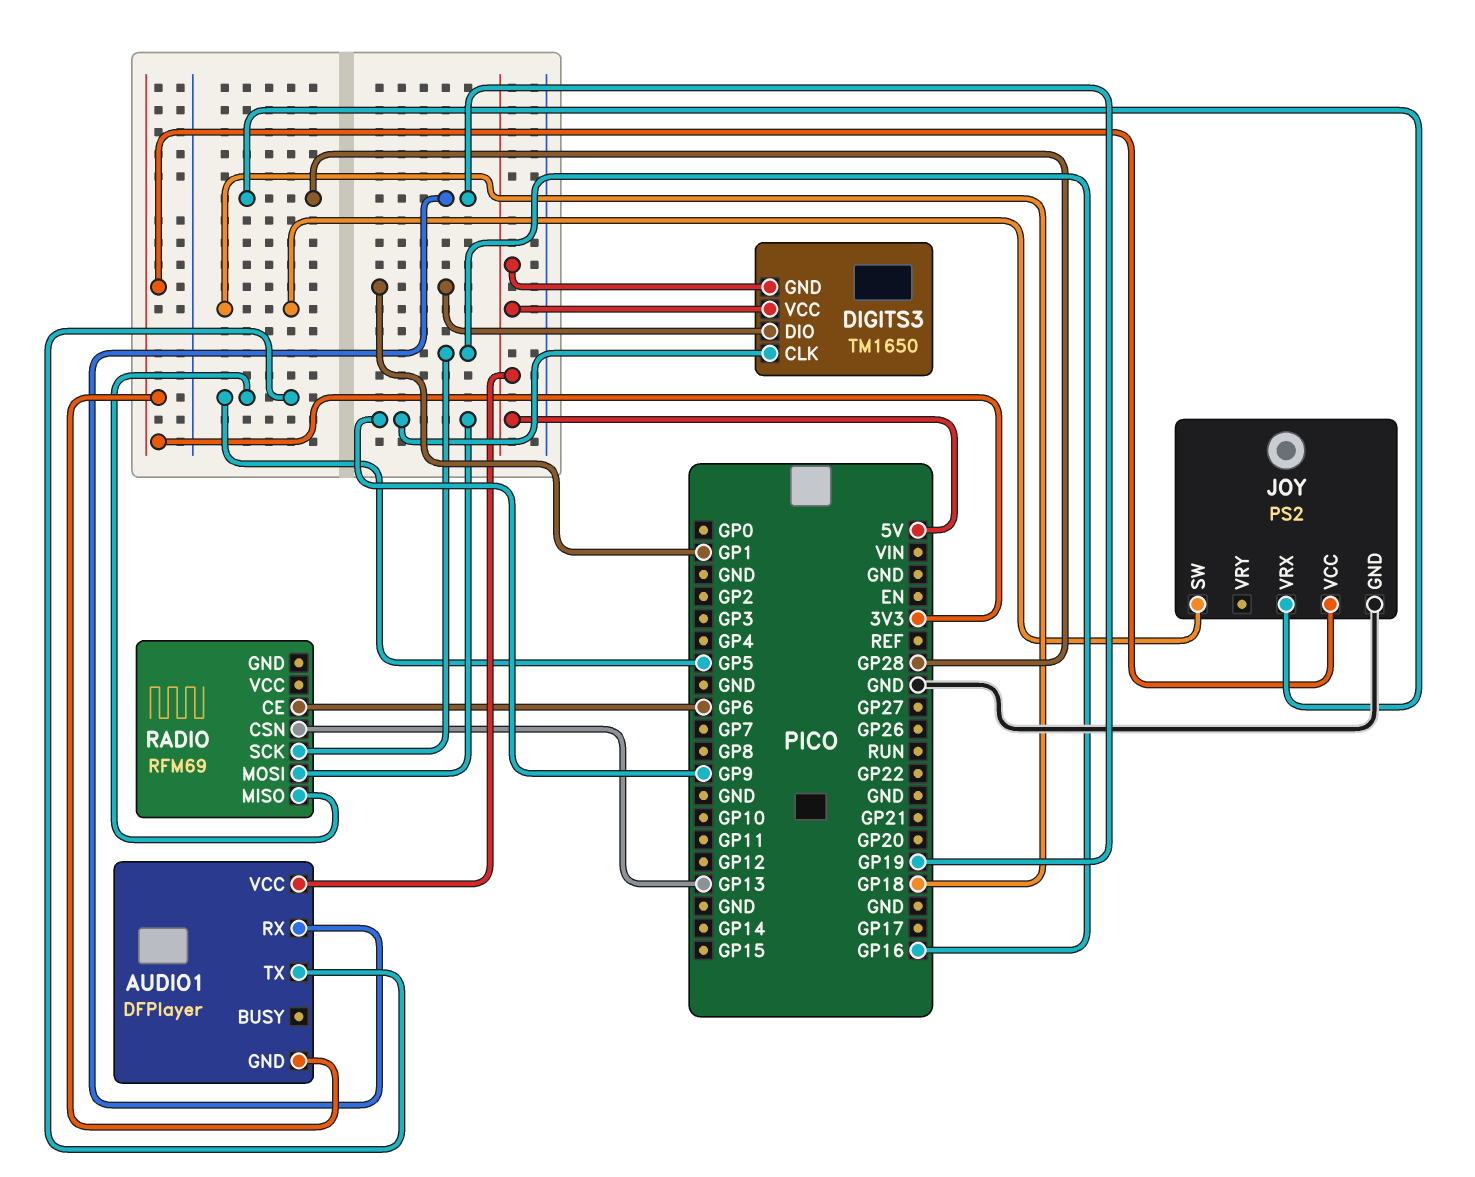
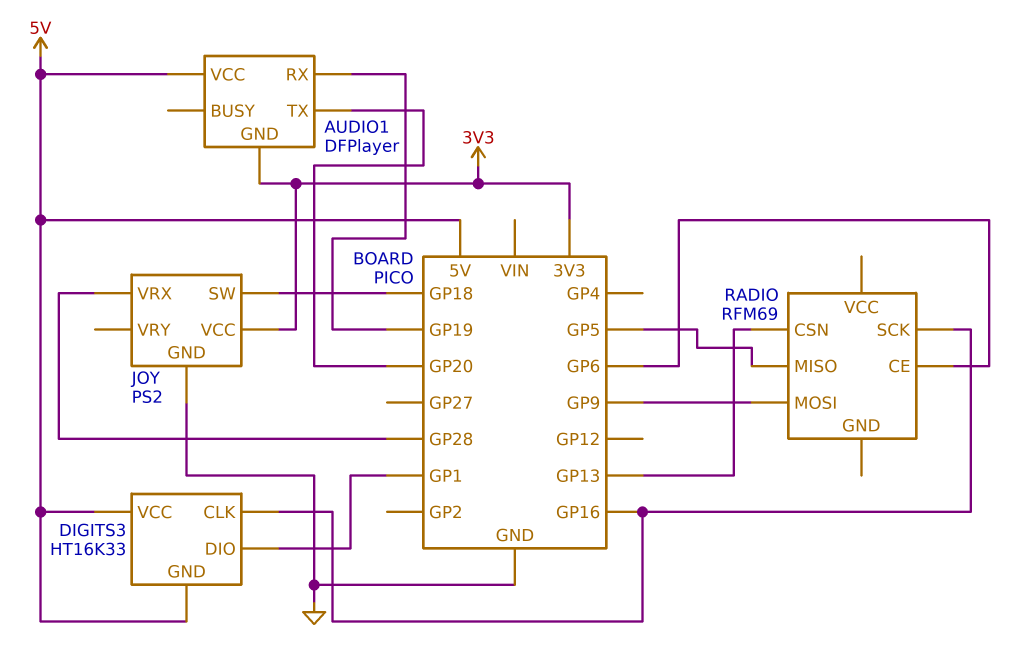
AUDIO1 pin TX: GP5 -> GP20
DIGITS3: TM1650 -> HT16K33
DIGITS3 pin CLK: GP9 -> GP16

